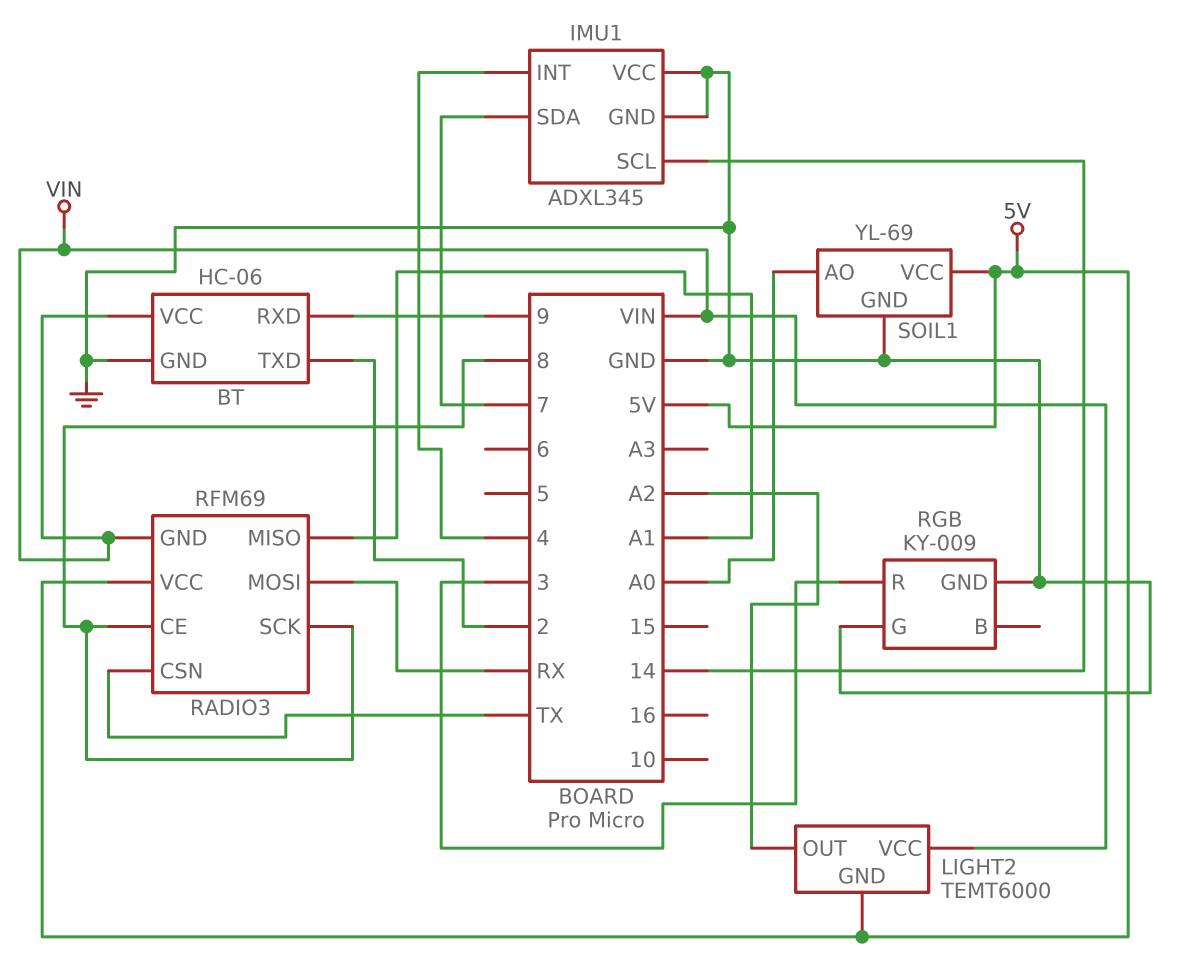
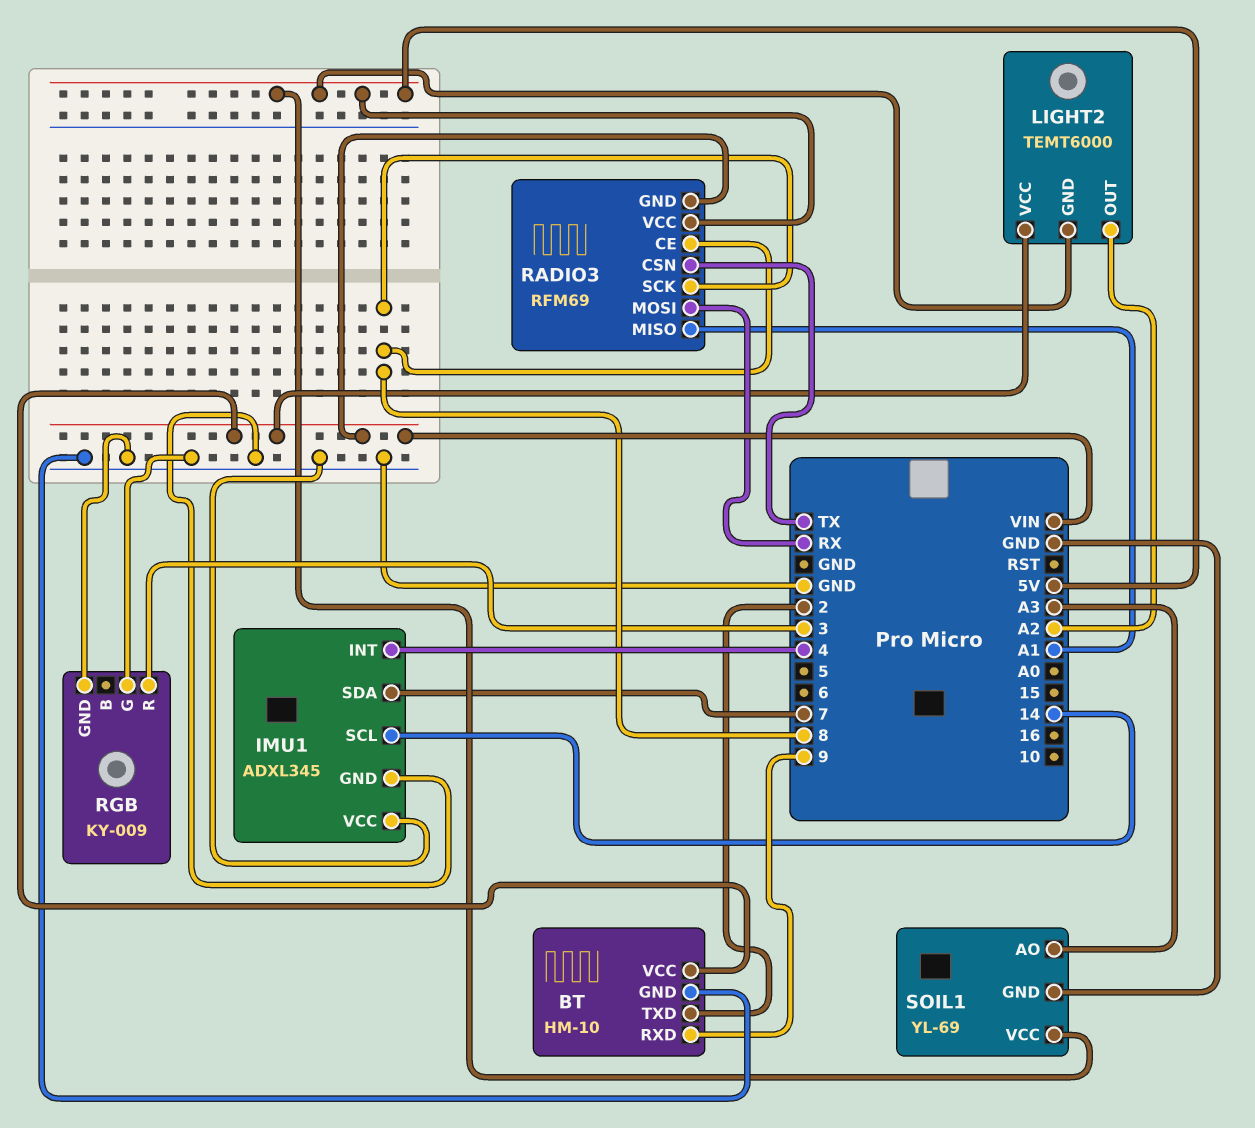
BT: HC-06 -> HM-10
SOIL1 pin AO: A0 -> A3

